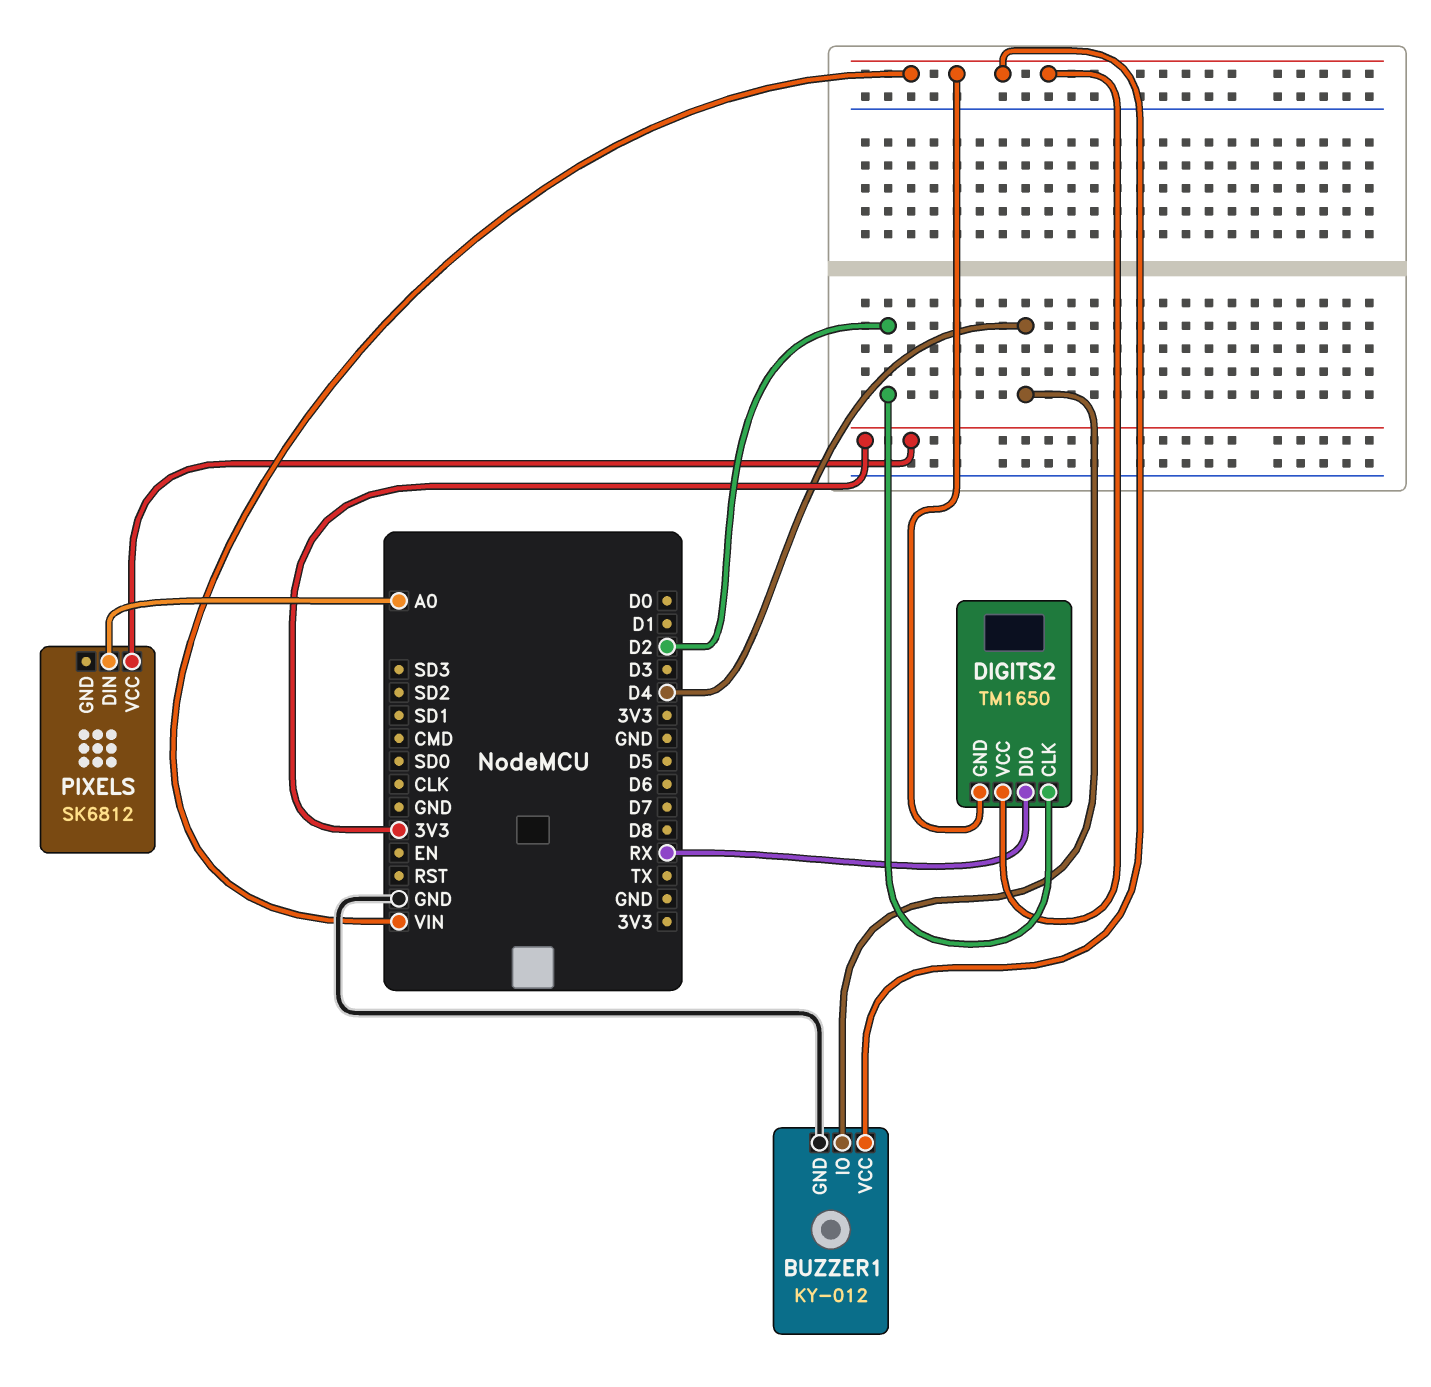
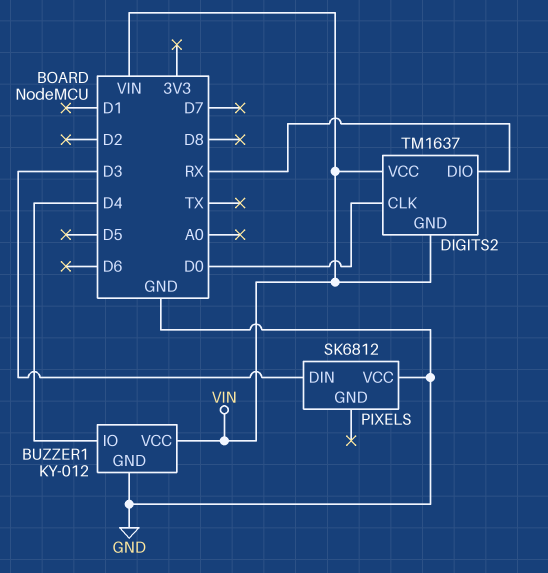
DIGITS2: TM1650 -> TM1637
DIGITS2 pin CLK: D2 -> D0
PIXELS pin DIN: A0 -> D3
PIXELS pin VCC: 3V3 -> GND

